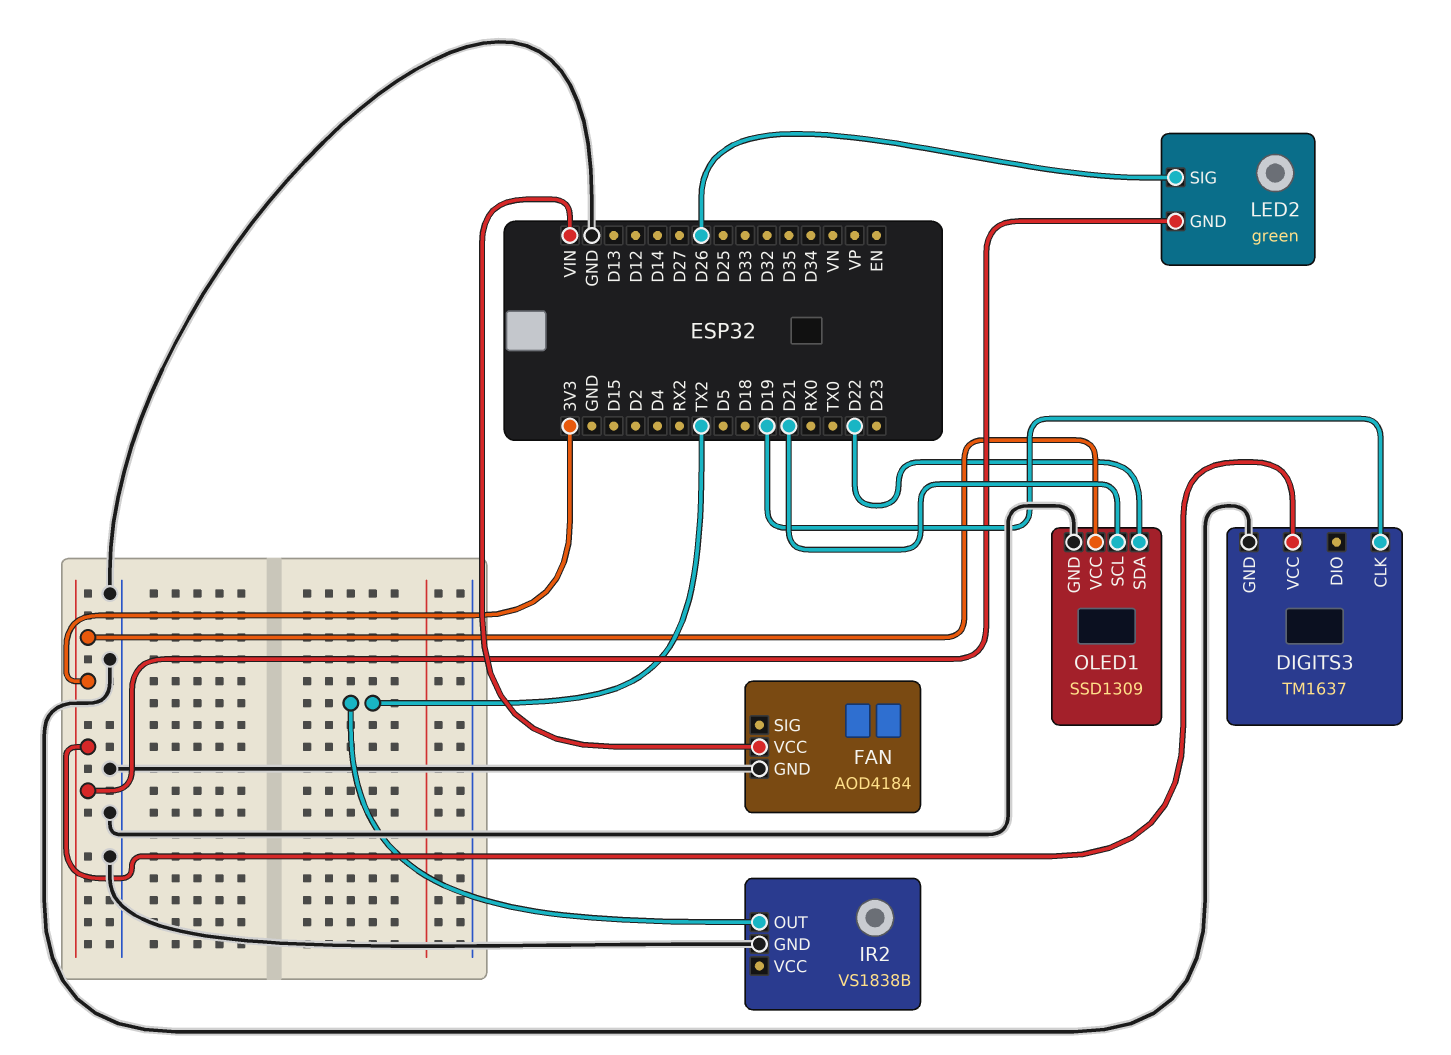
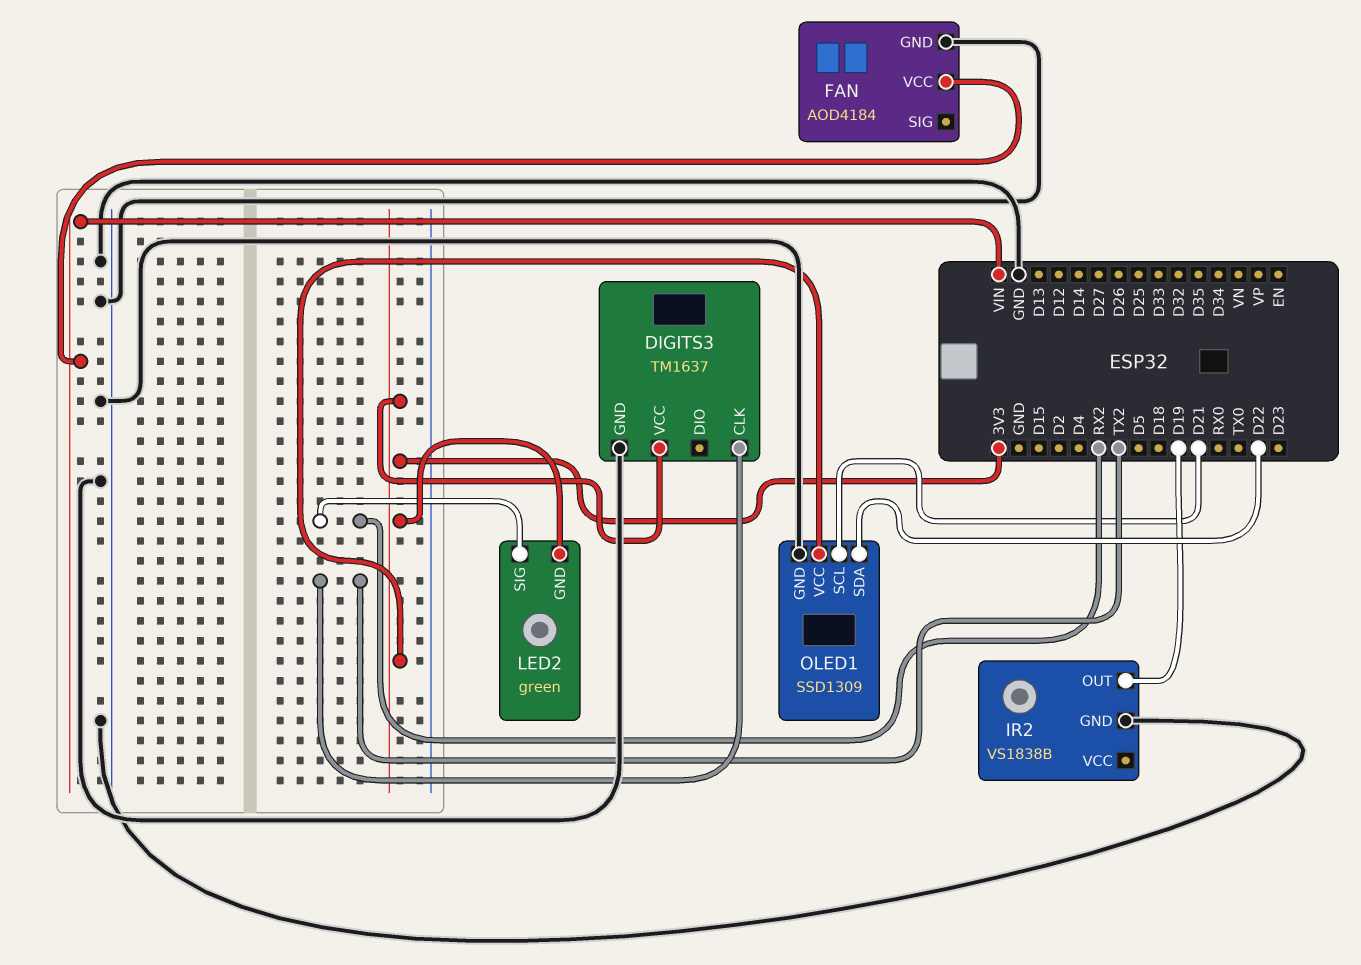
DIGITS3 pin CLK: D19 -> TX2
IR2 pin OUT: TX2 -> D19
LED2 pin SIG: D26 -> RX2

